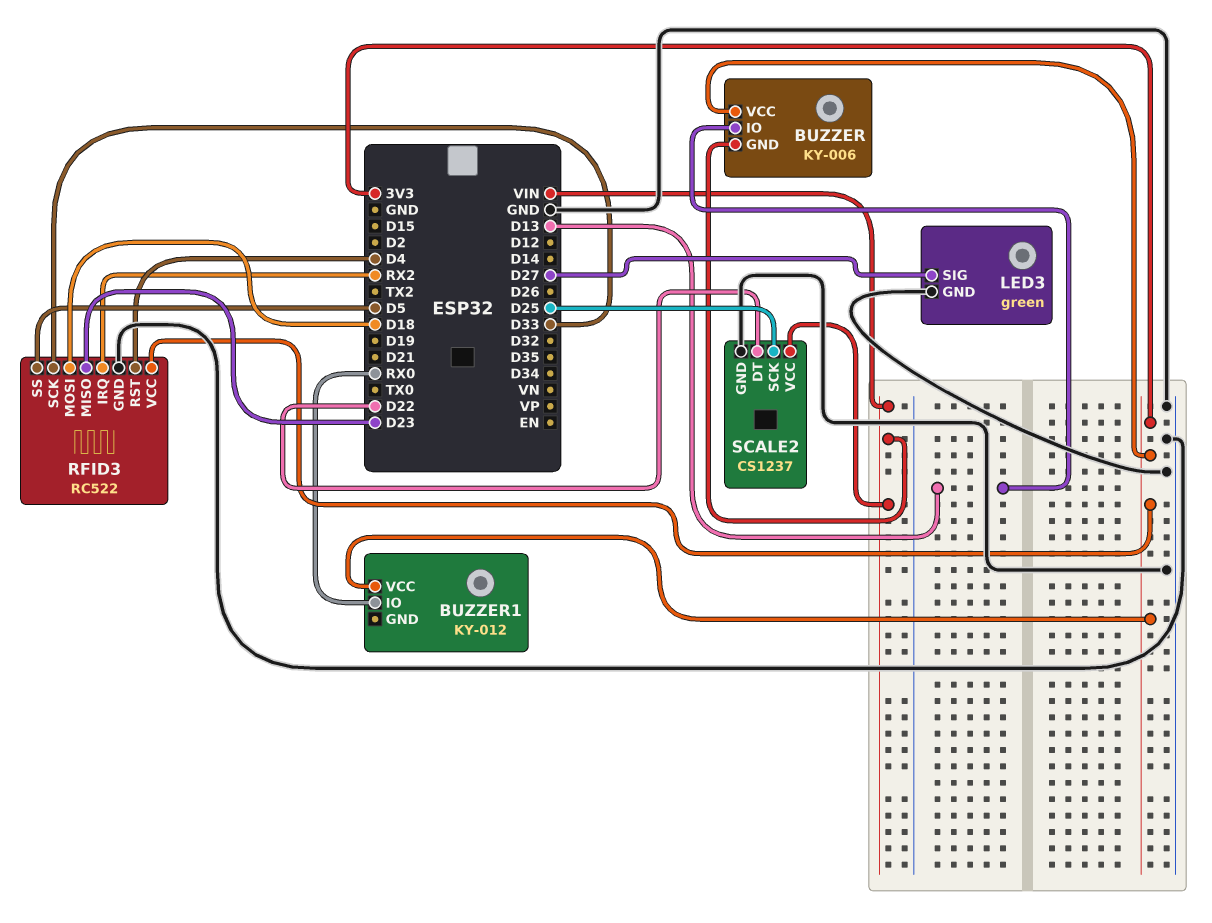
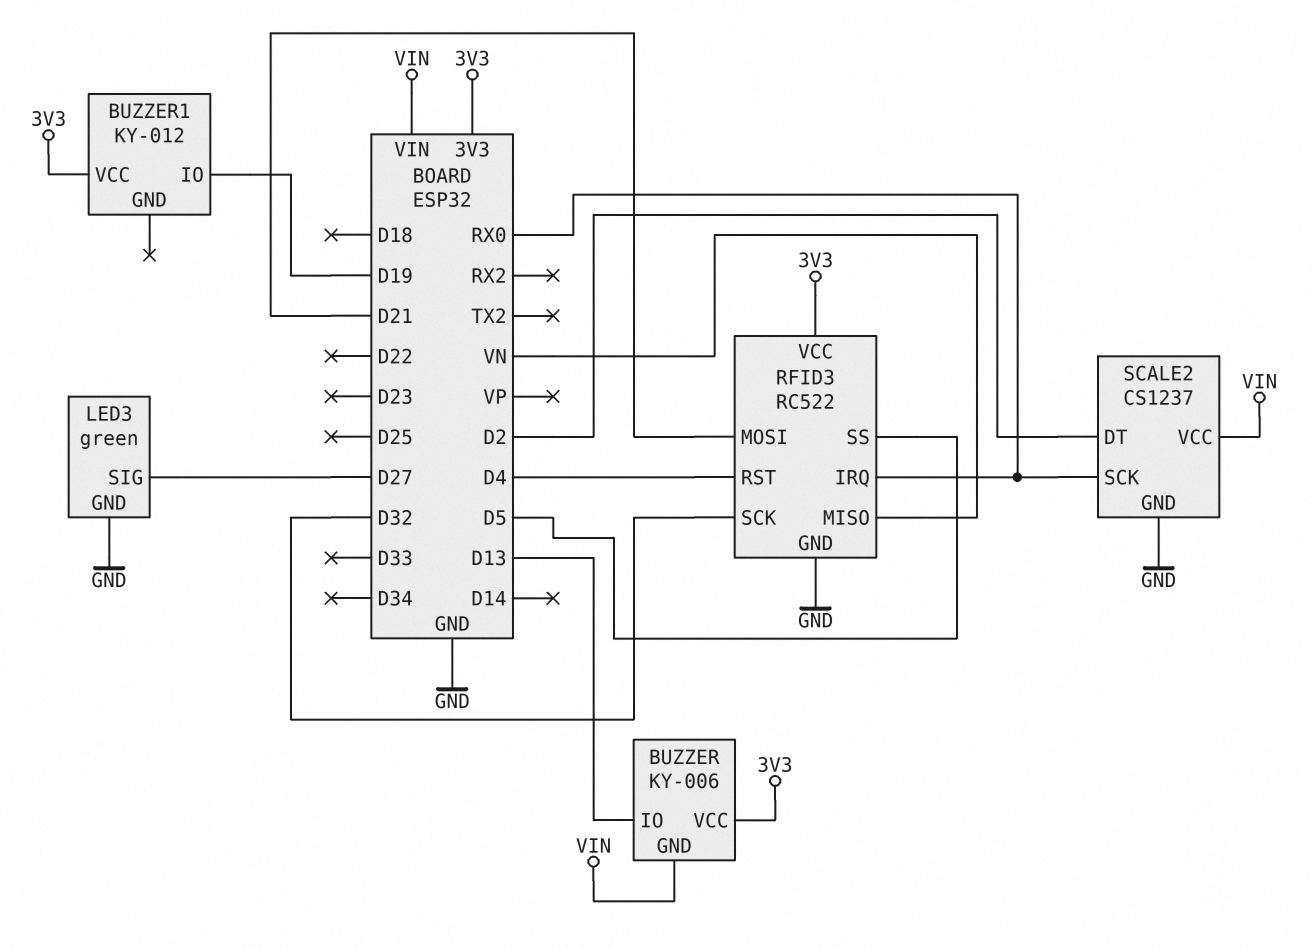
BUZZER1 pin IO: RX0 -> D19
RFID3 pin IRQ: RX2 -> RX0
RFID3 pin MISO: D23 -> VN
RFID3 pin MOSI: D18 -> D21
RFID3 pin SCK: D33 -> D32
SCALE2 pin DT: D22 -> D2
SCALE2 pin SCK: D25 -> RX0

